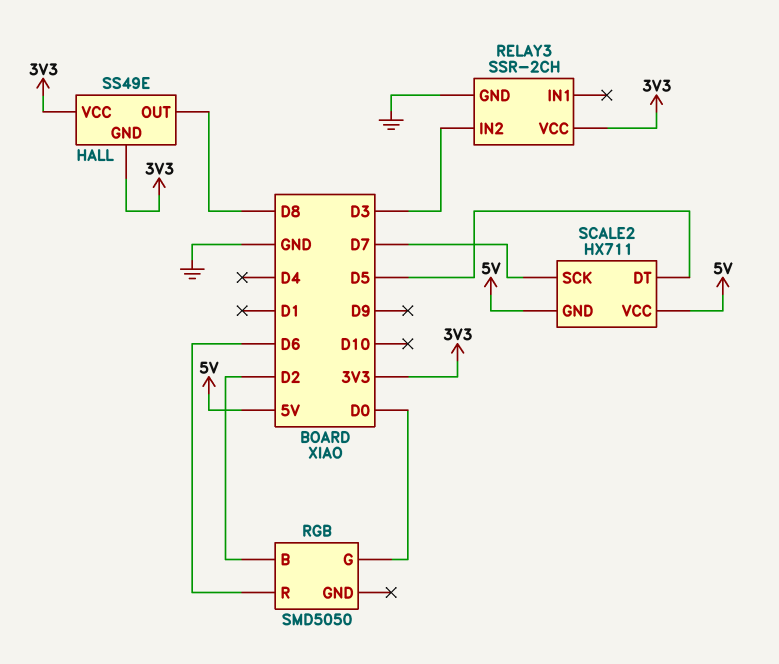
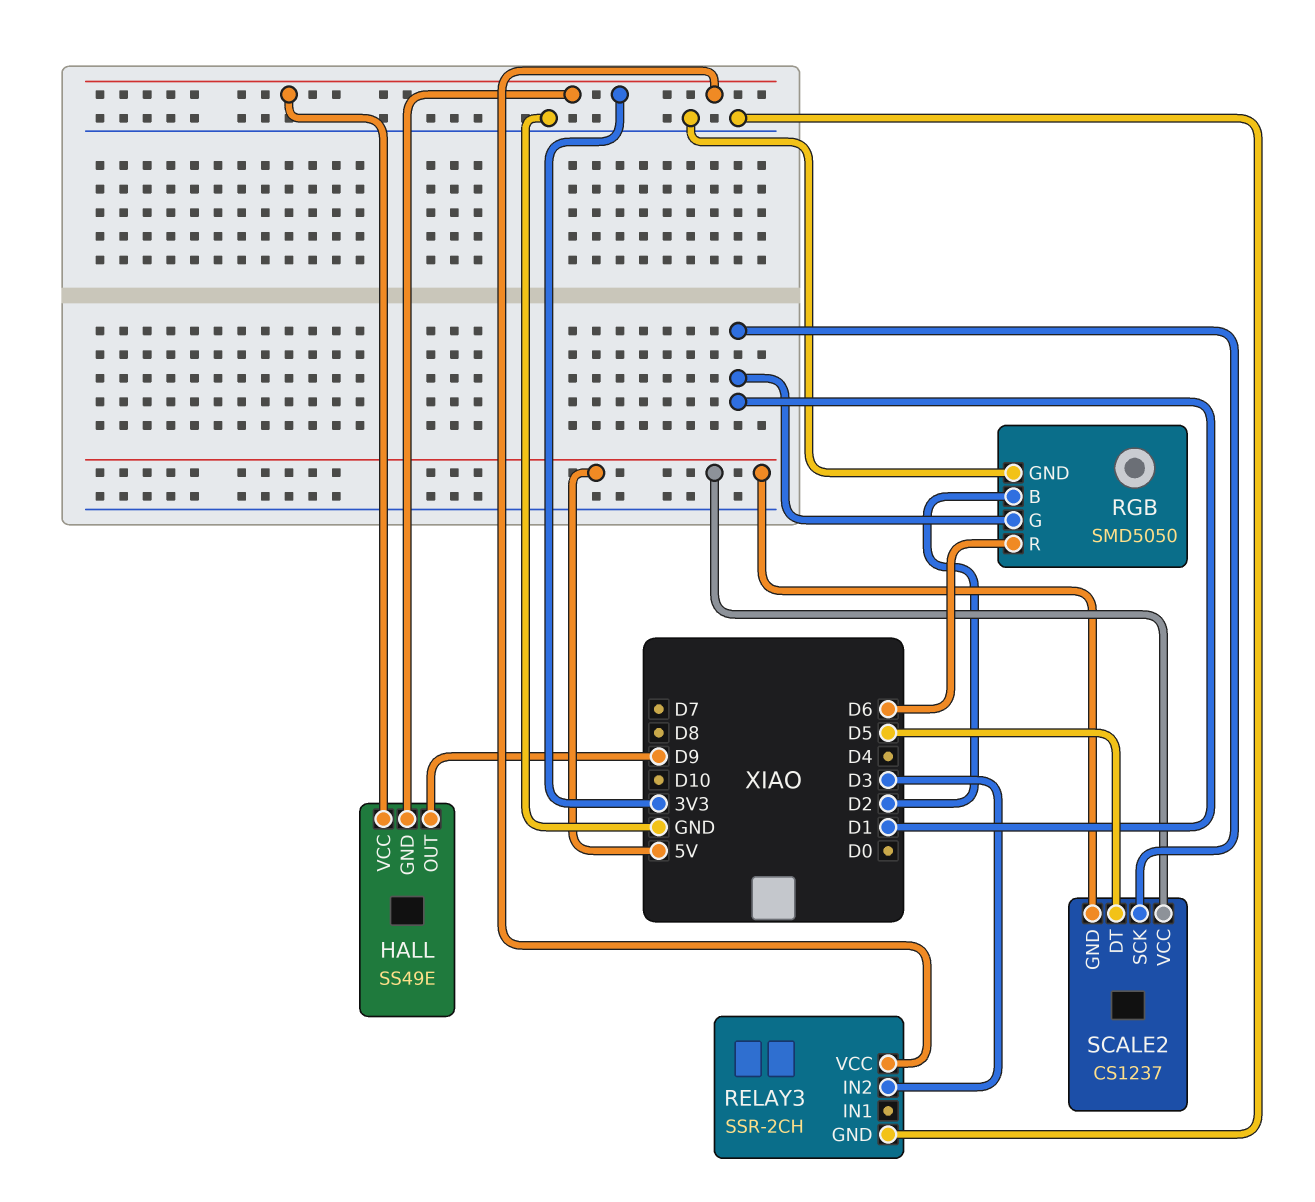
HALL pin OUT: D8 -> D9
RGB pin G: D0 -> D1
RGB pin GND: none -> GND
SCALE2: HX711 -> CS1237
SCALE2 pin SCK: D7 -> D1

